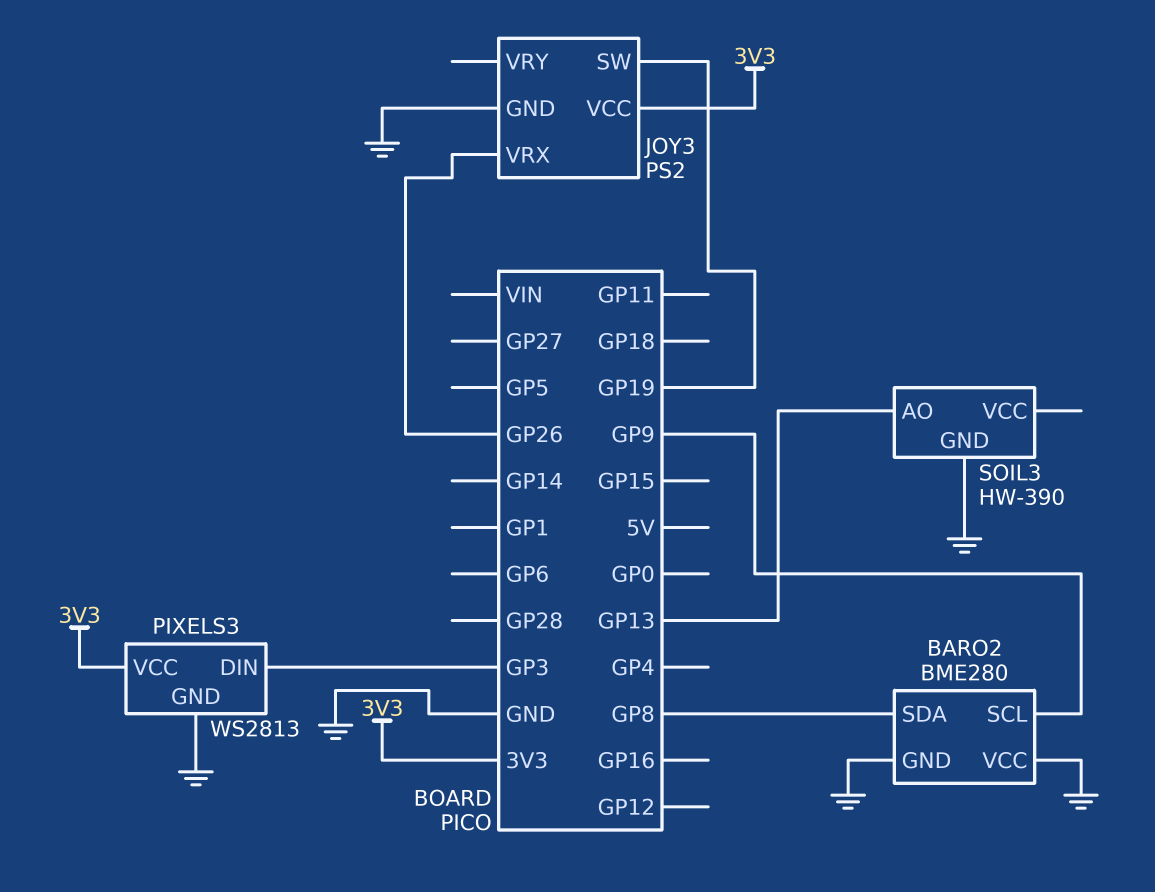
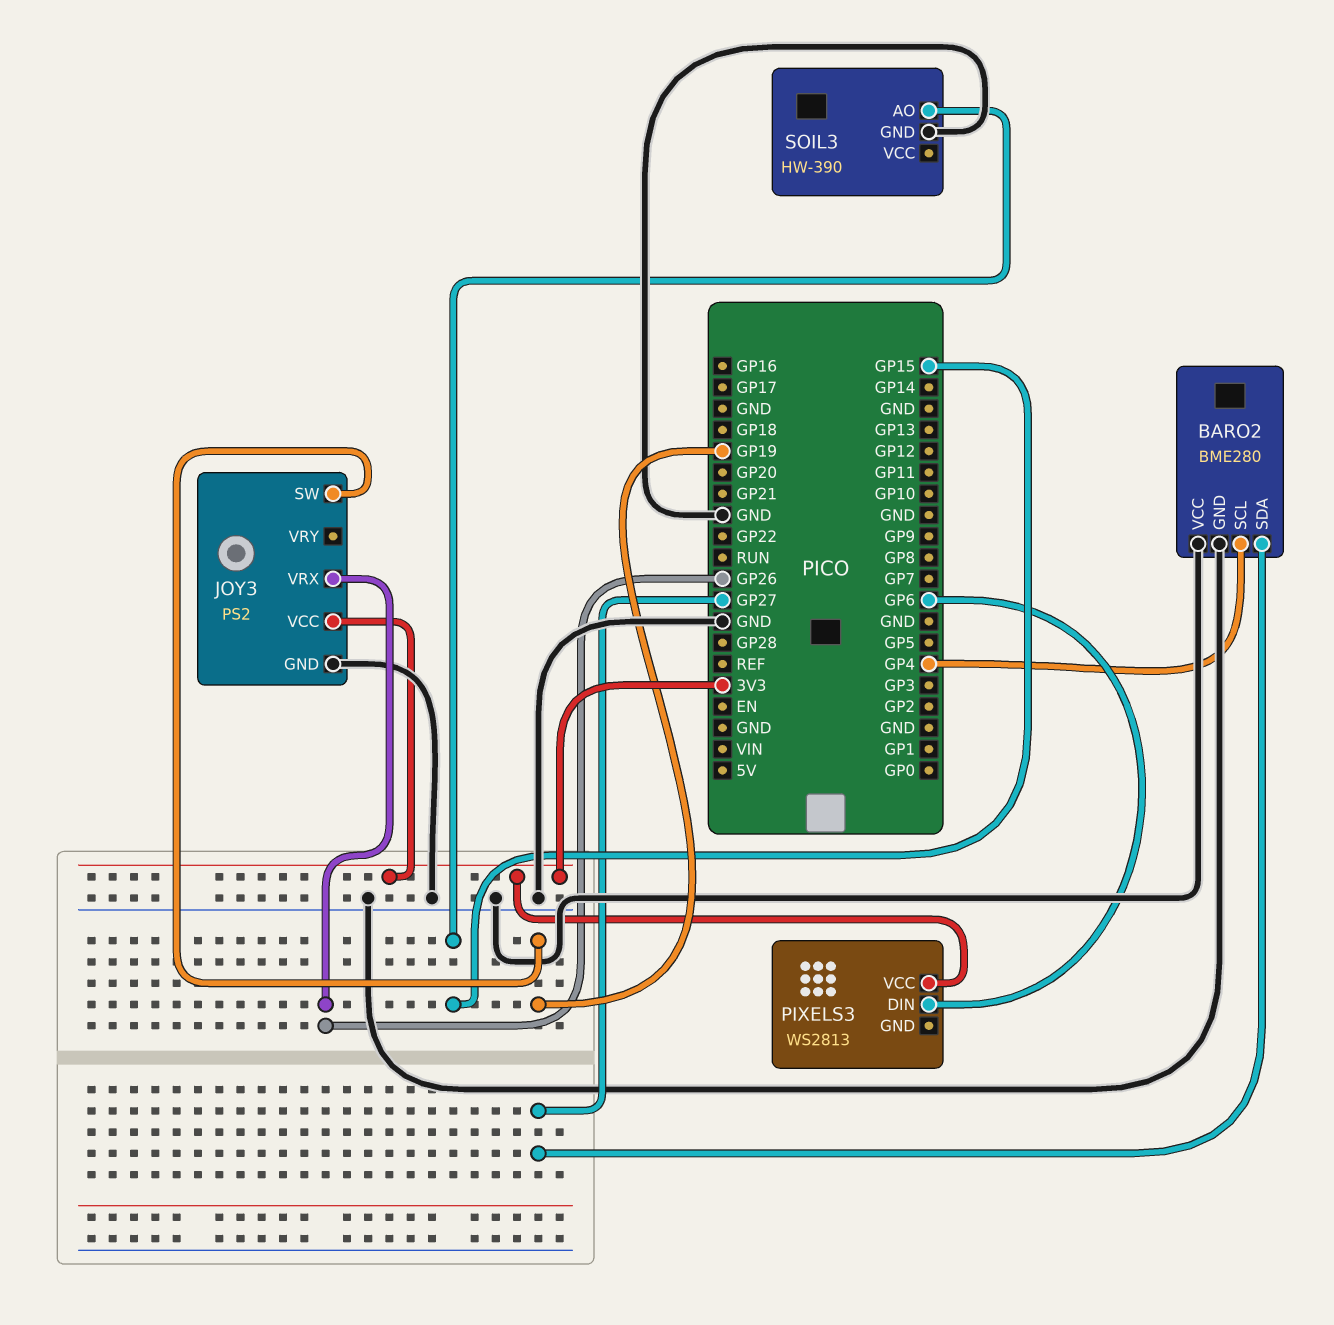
BARO2 pin SCL: GP9 -> GP4
BARO2 pin SDA: GP8 -> GP27
PIXELS3 pin DIN: GP3 -> GP6
PIXELS3 pin GND: GND -> none
SOIL3 pin AO: GP13 -> GP15

